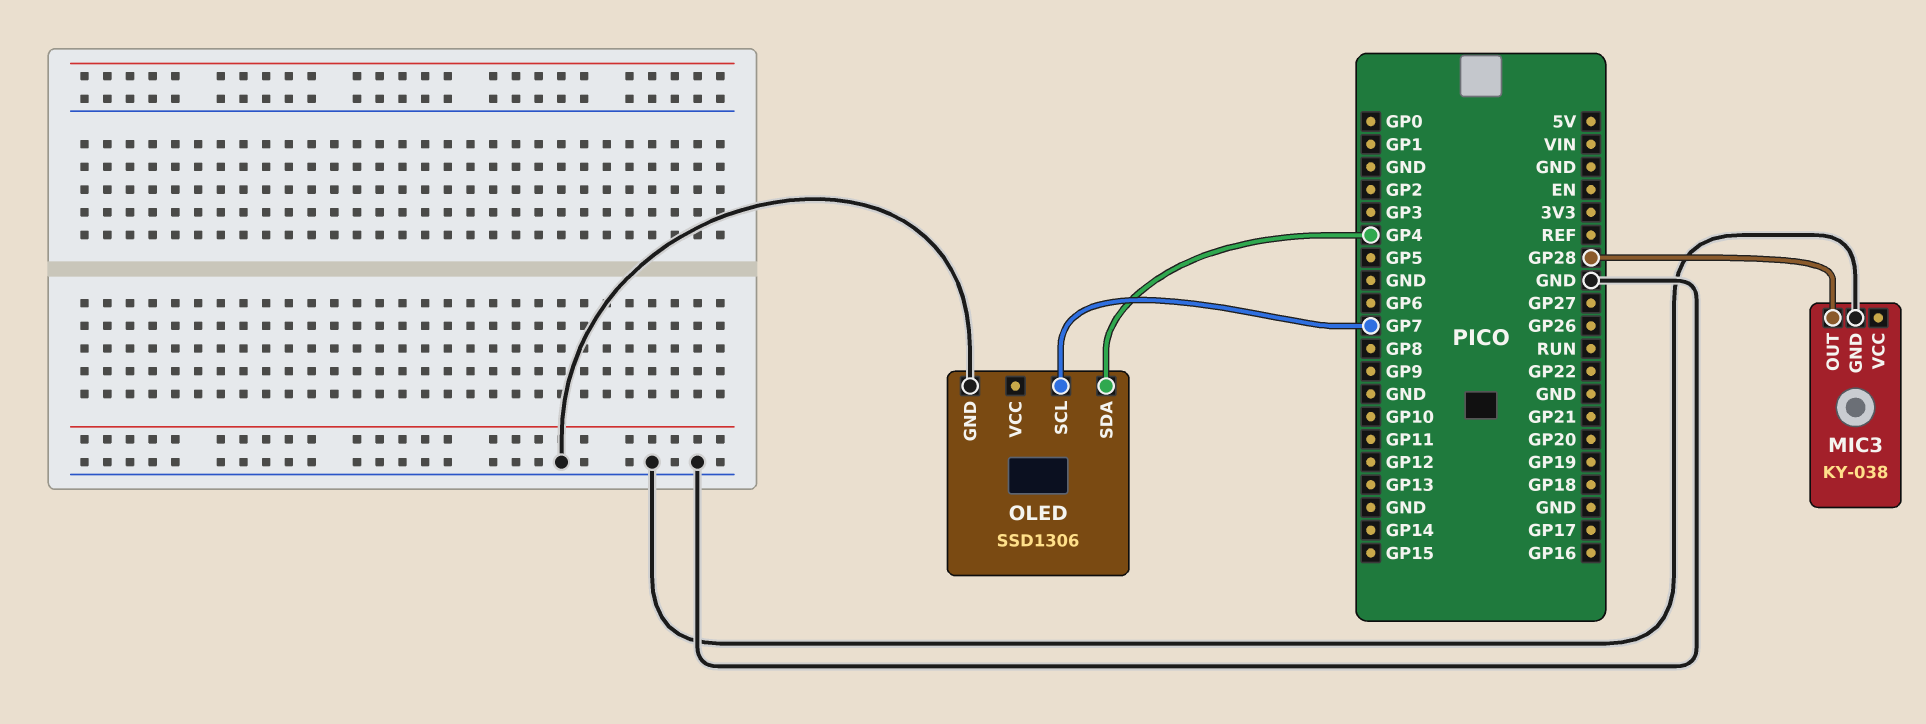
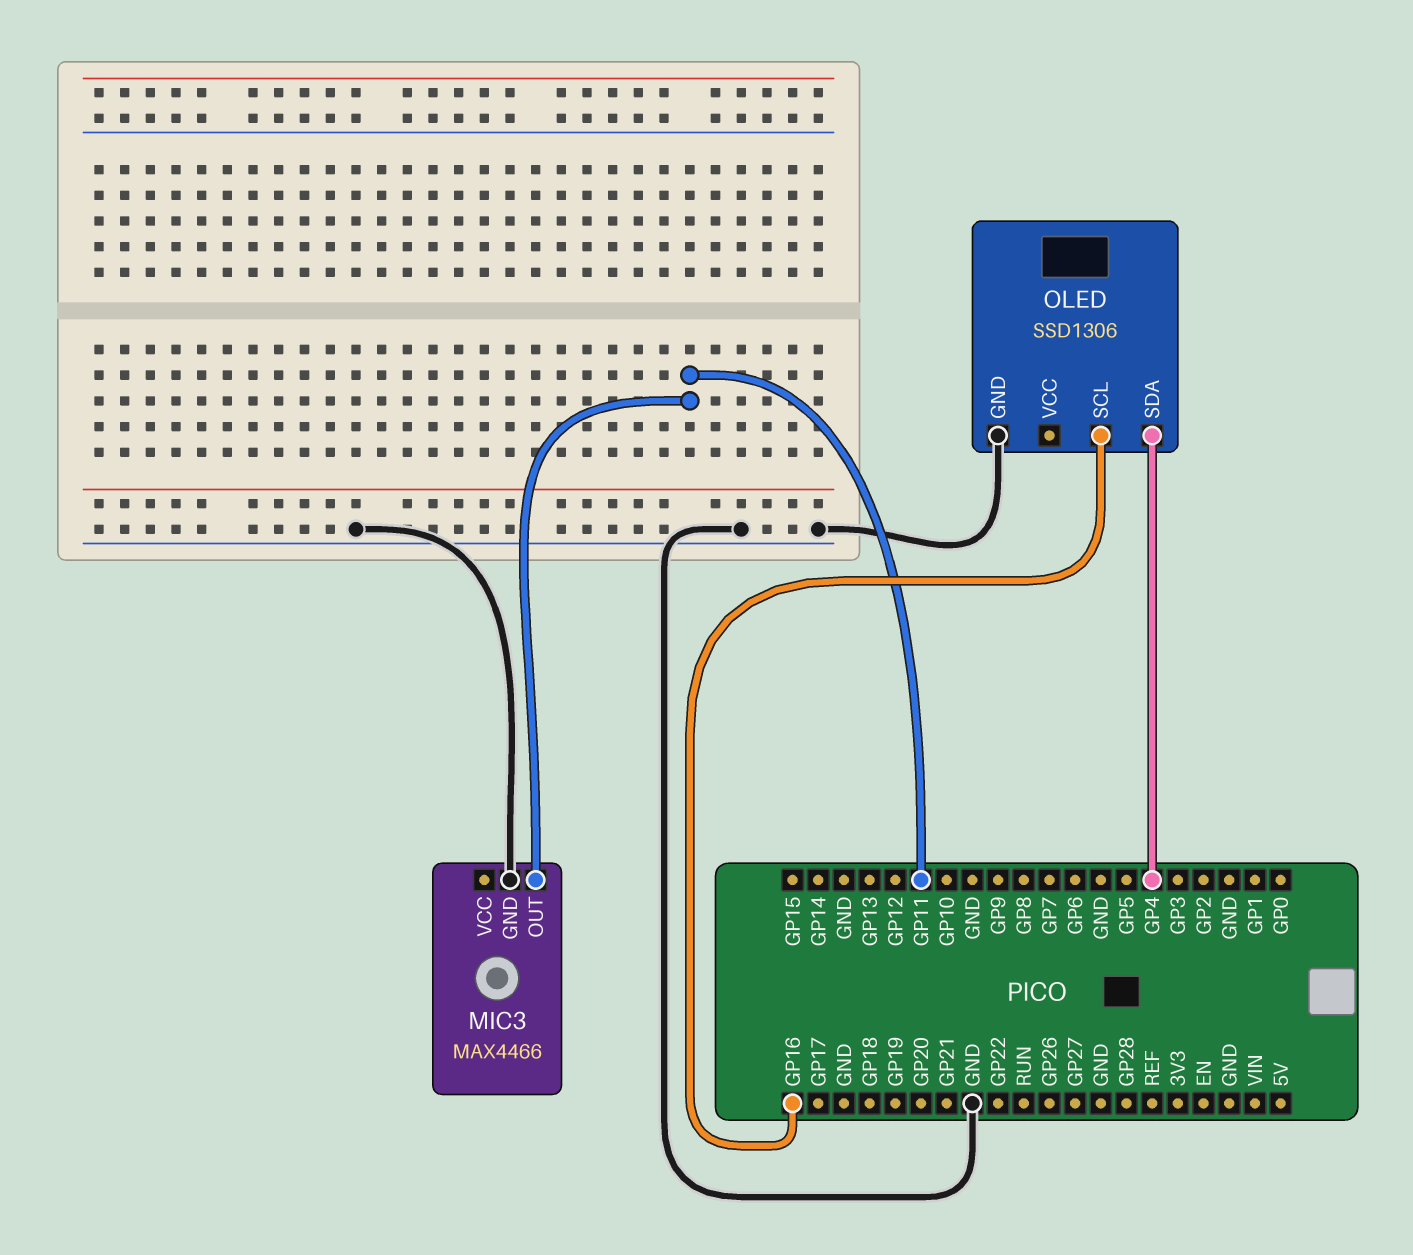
MIC3: KY-038 -> MAX4466
MIC3 pin OUT: GP28 -> GP11
OLED pin SCL: GP7 -> GP16

